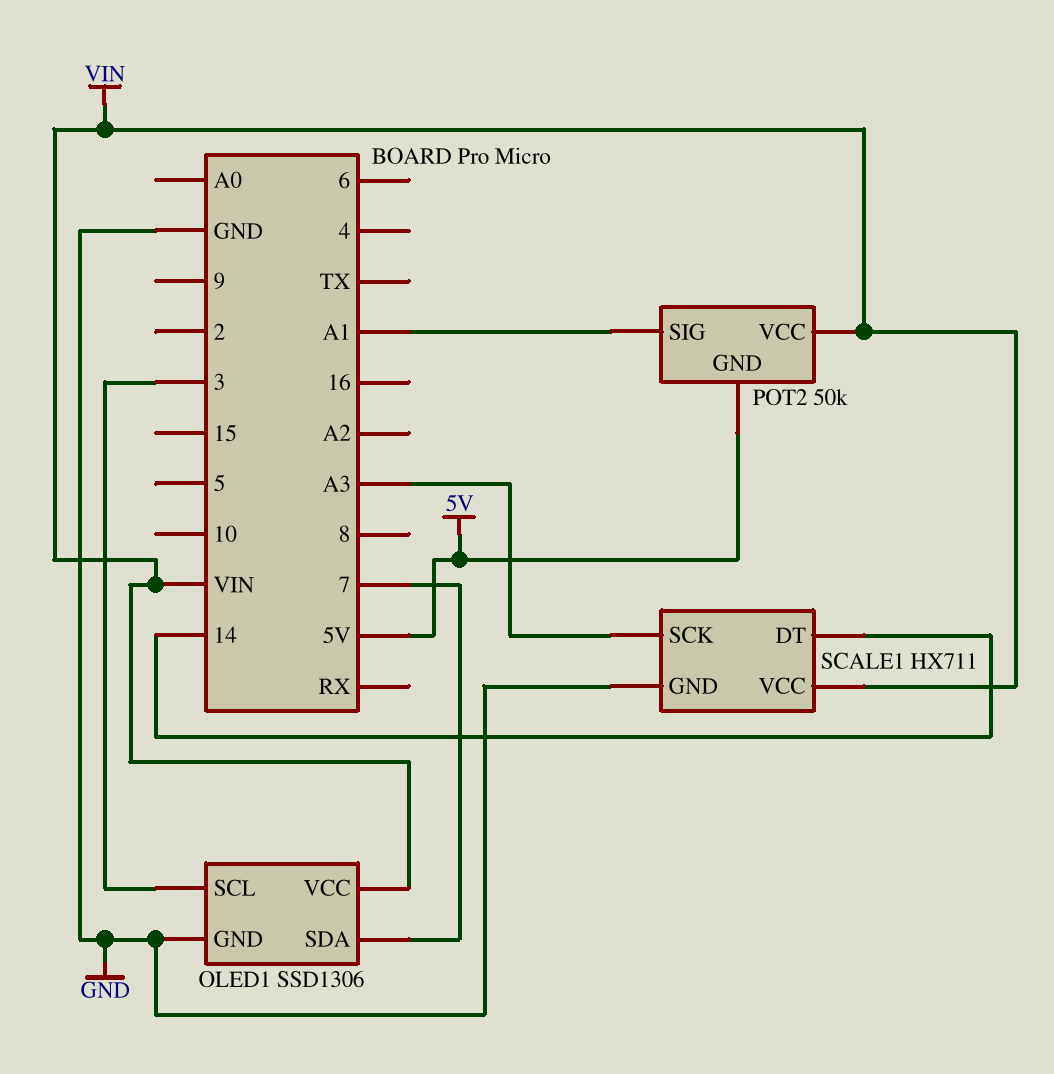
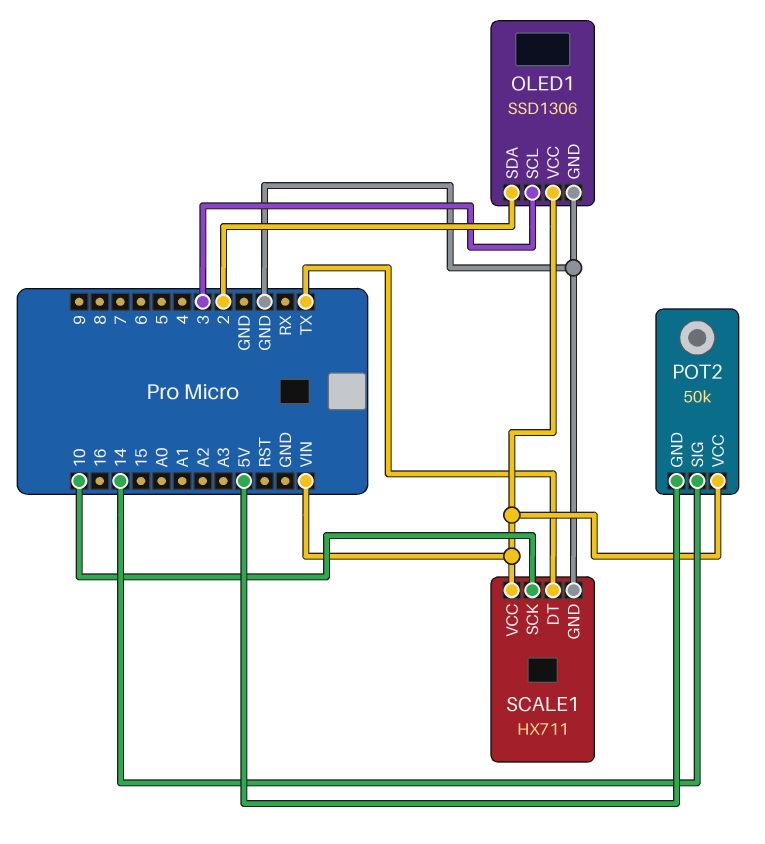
OLED1 pin SDA: 7 -> 2
POT2 pin SIG: A1 -> 14
SCALE1 pin DT: 14 -> TX
SCALE1 pin SCK: A3 -> 10

